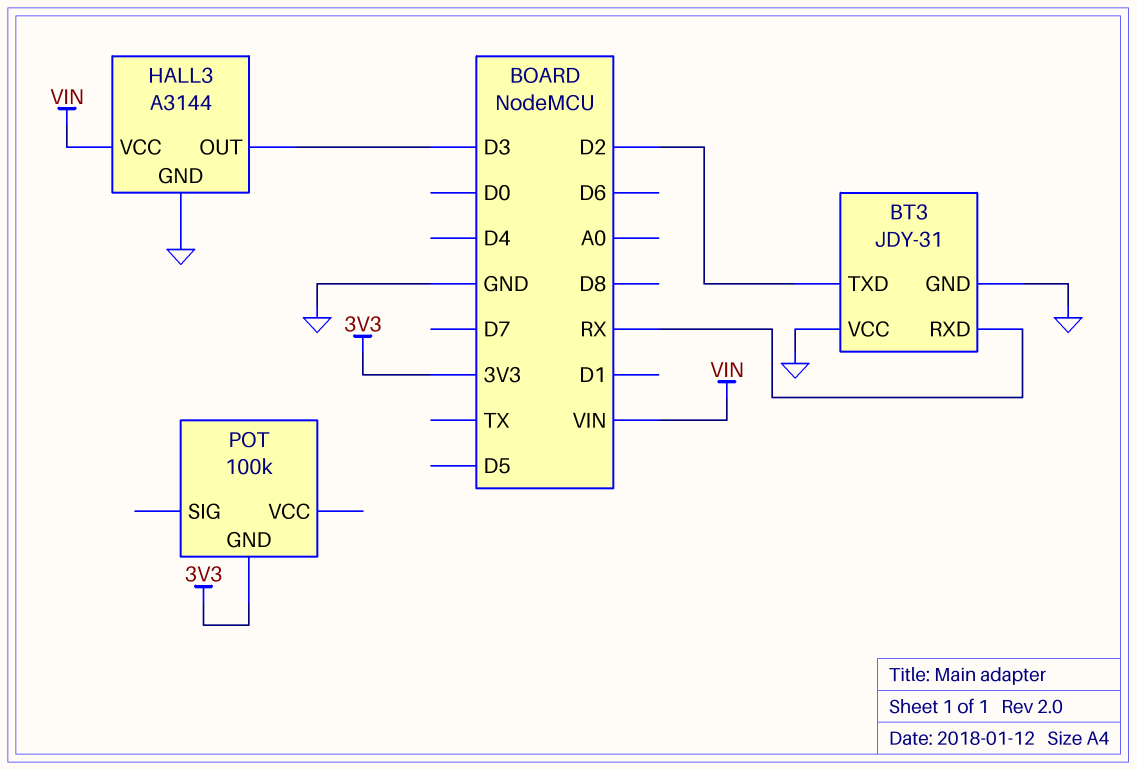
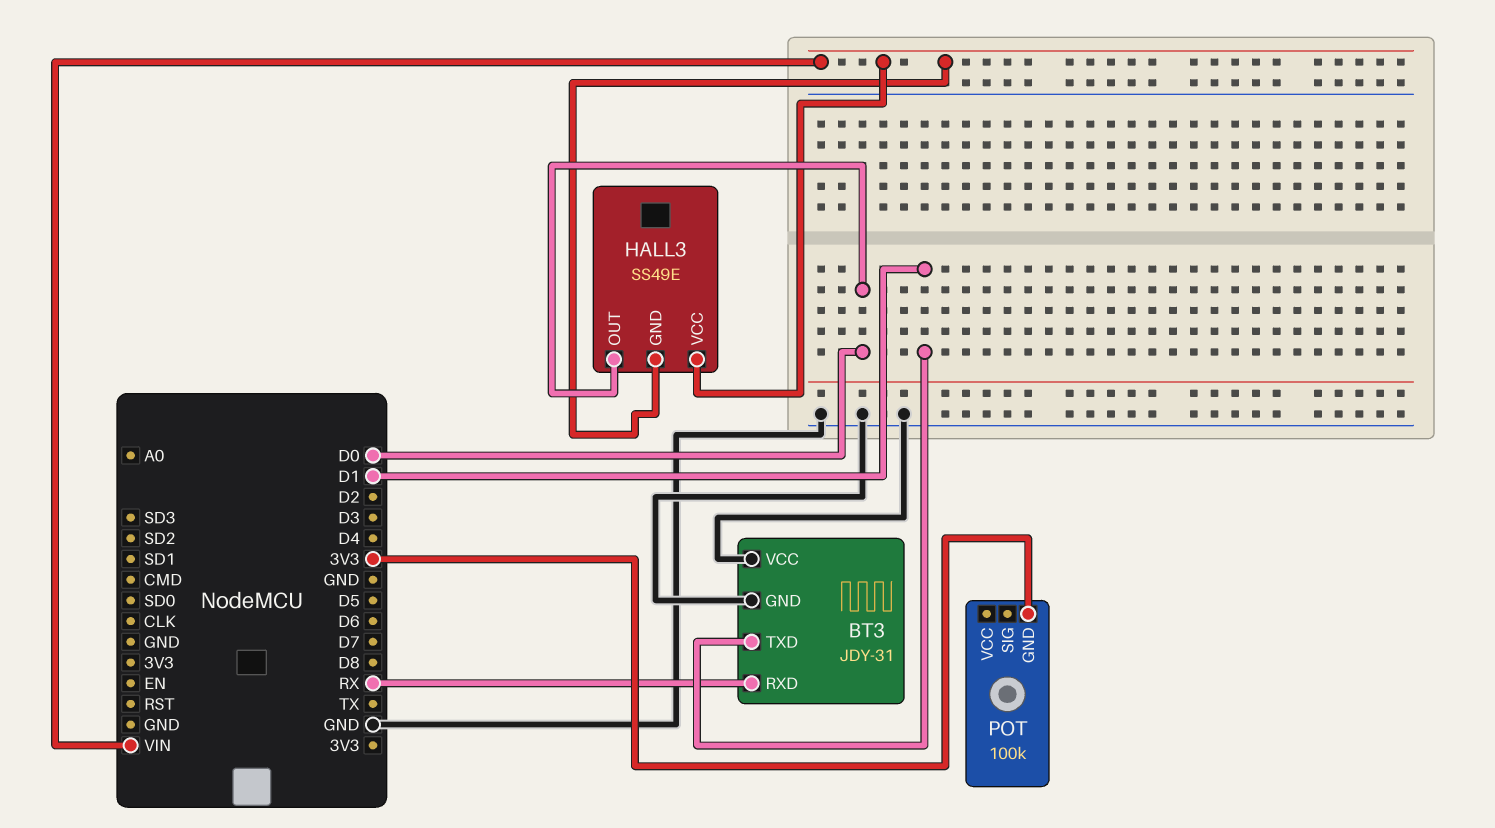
BT3 pin TXD: D2 -> D1
HALL3: A3144 -> SS49E
HALL3 pin GND: GND -> VIN
HALL3 pin OUT: D3 -> D0

